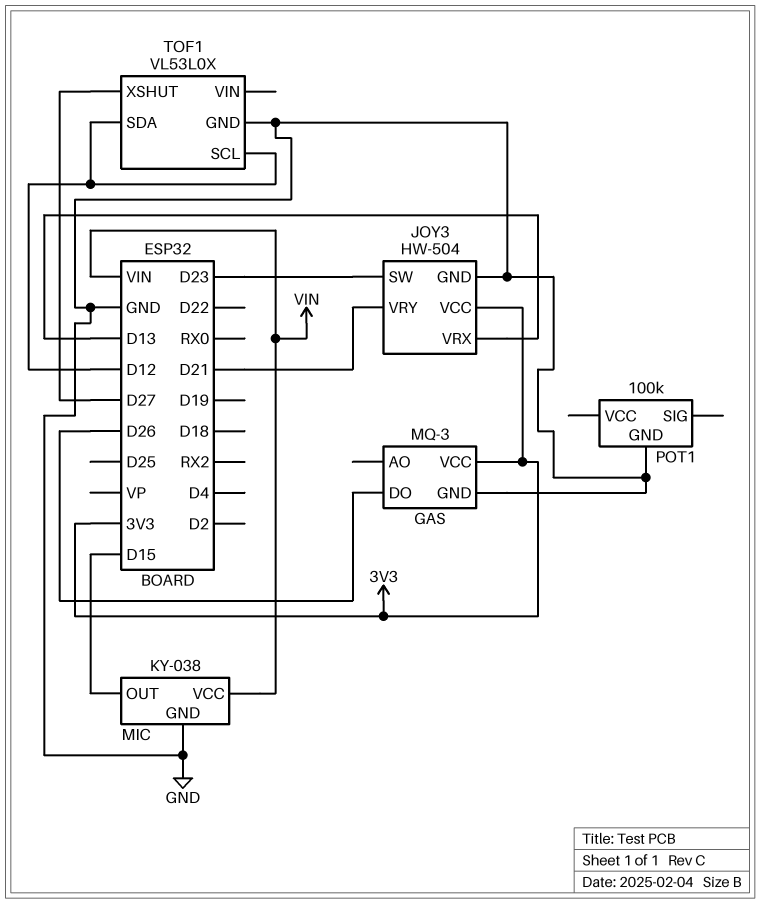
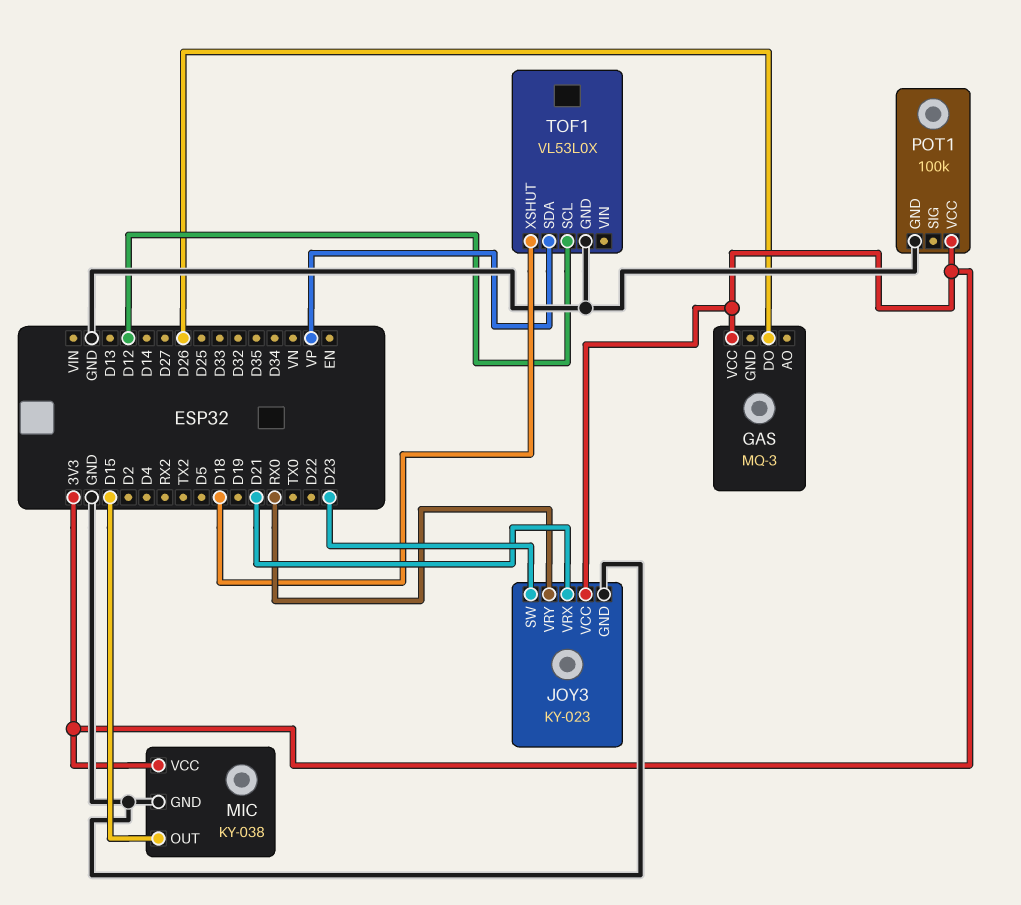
GAS pin GND: GND -> none
JOY3: HW-504 -> KY-023
JOY3 pin VRX: D13 -> D21
JOY3 pin VRY: D21 -> RX0
MIC pin VCC: VIN -> 3V3
POT1 pin VCC: none -> 3V3
TOF1 pin SDA: D12 -> VP
TOF1 pin XSHUT: D27 -> D18

